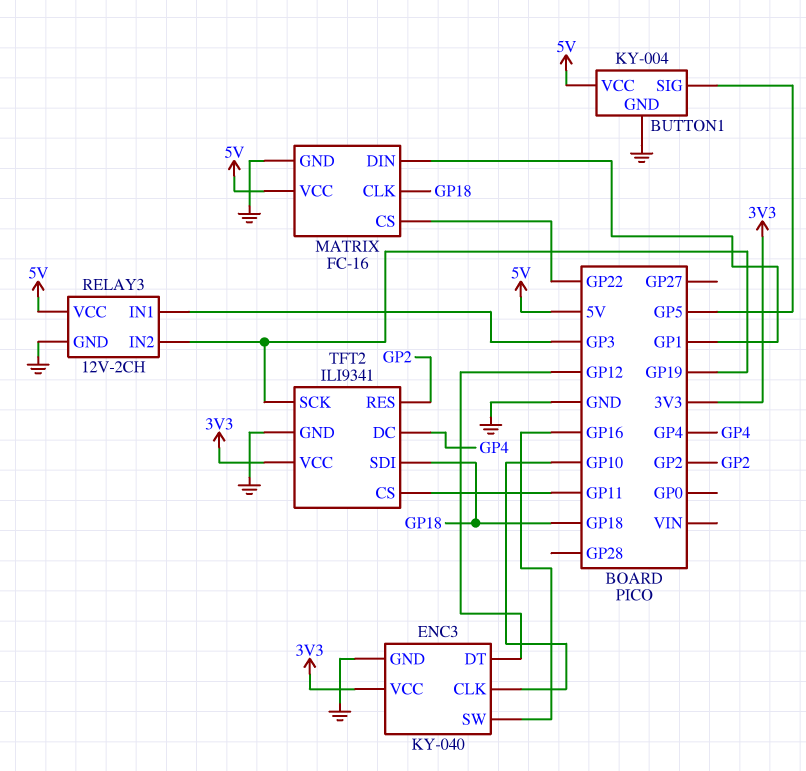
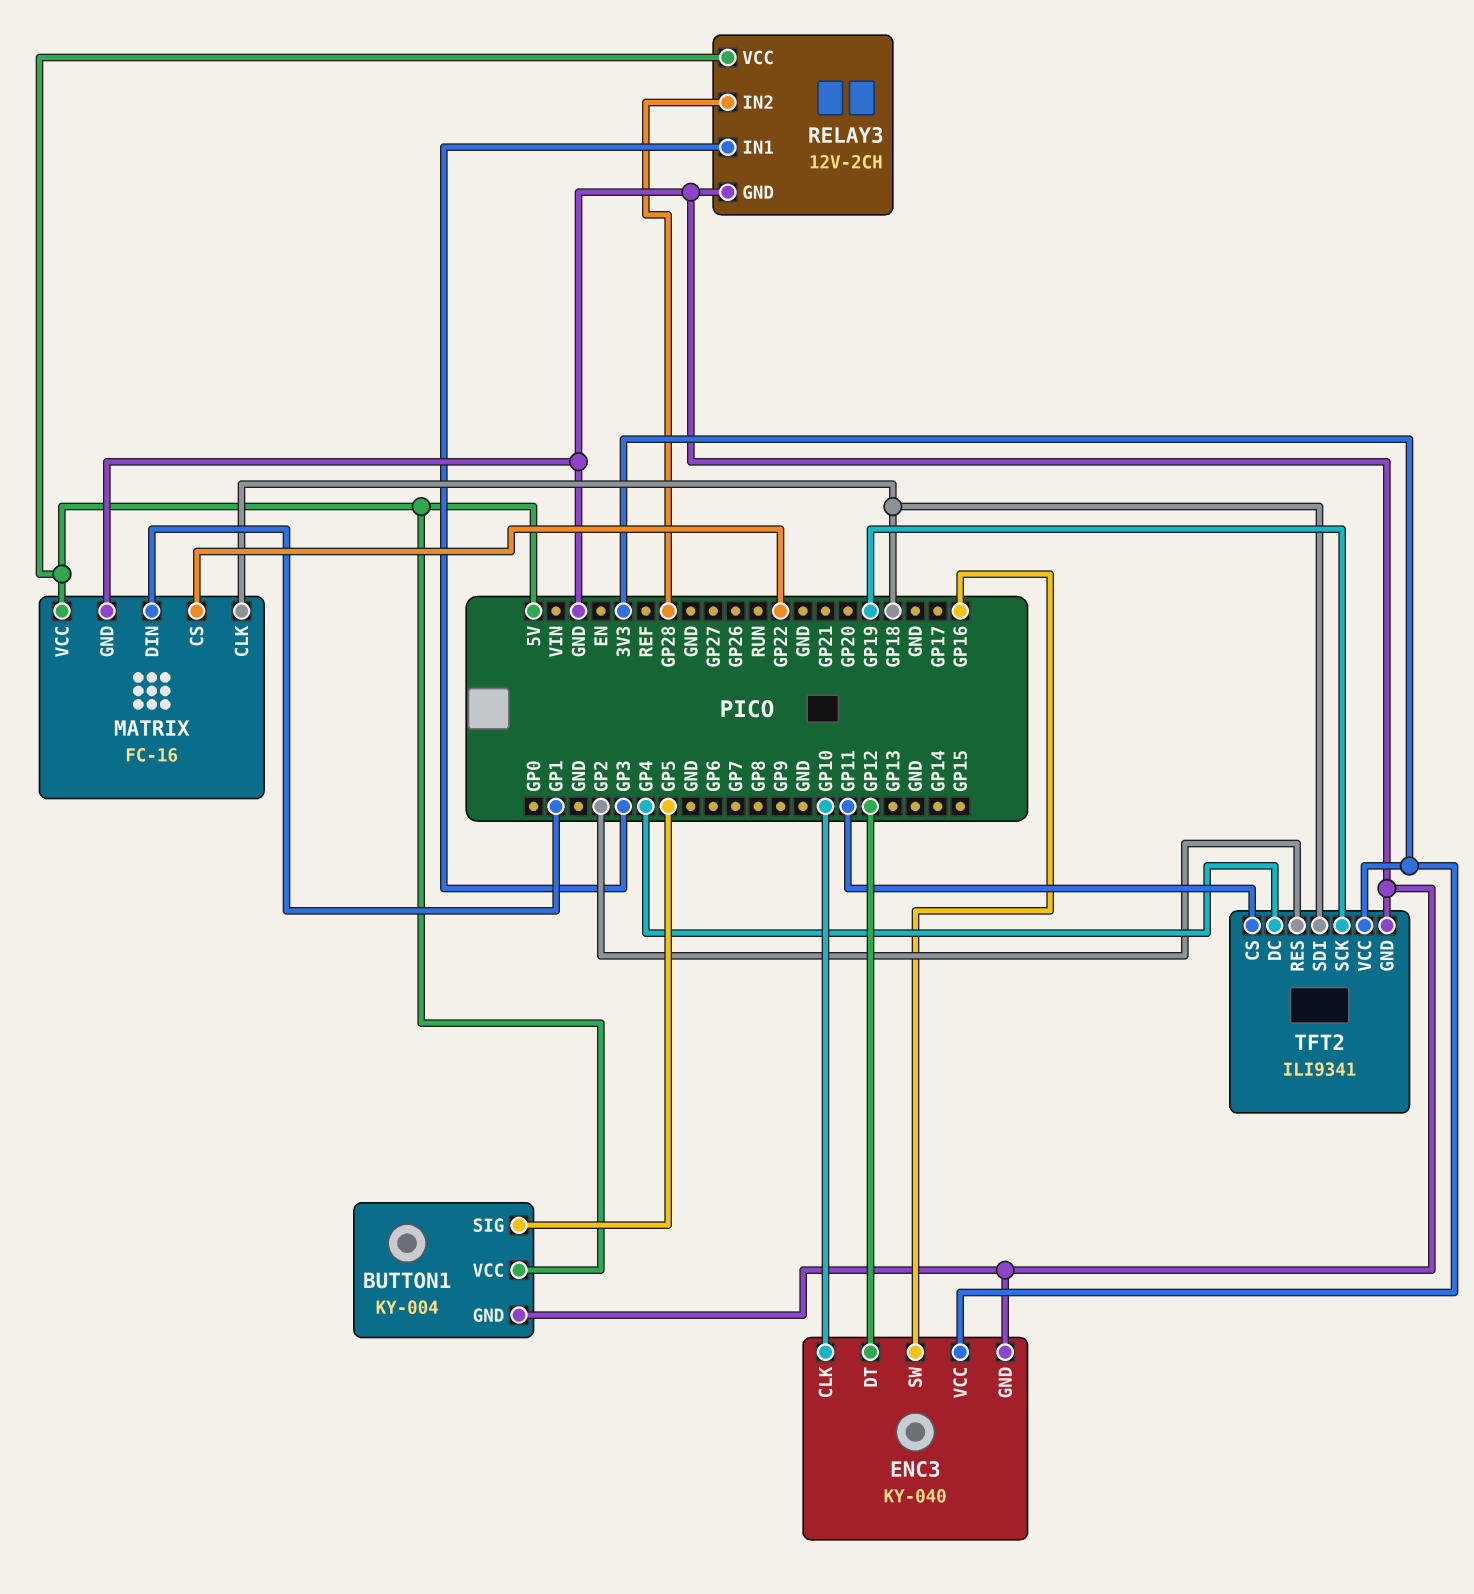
RELAY3 pin IN2: GP19 -> GP28

